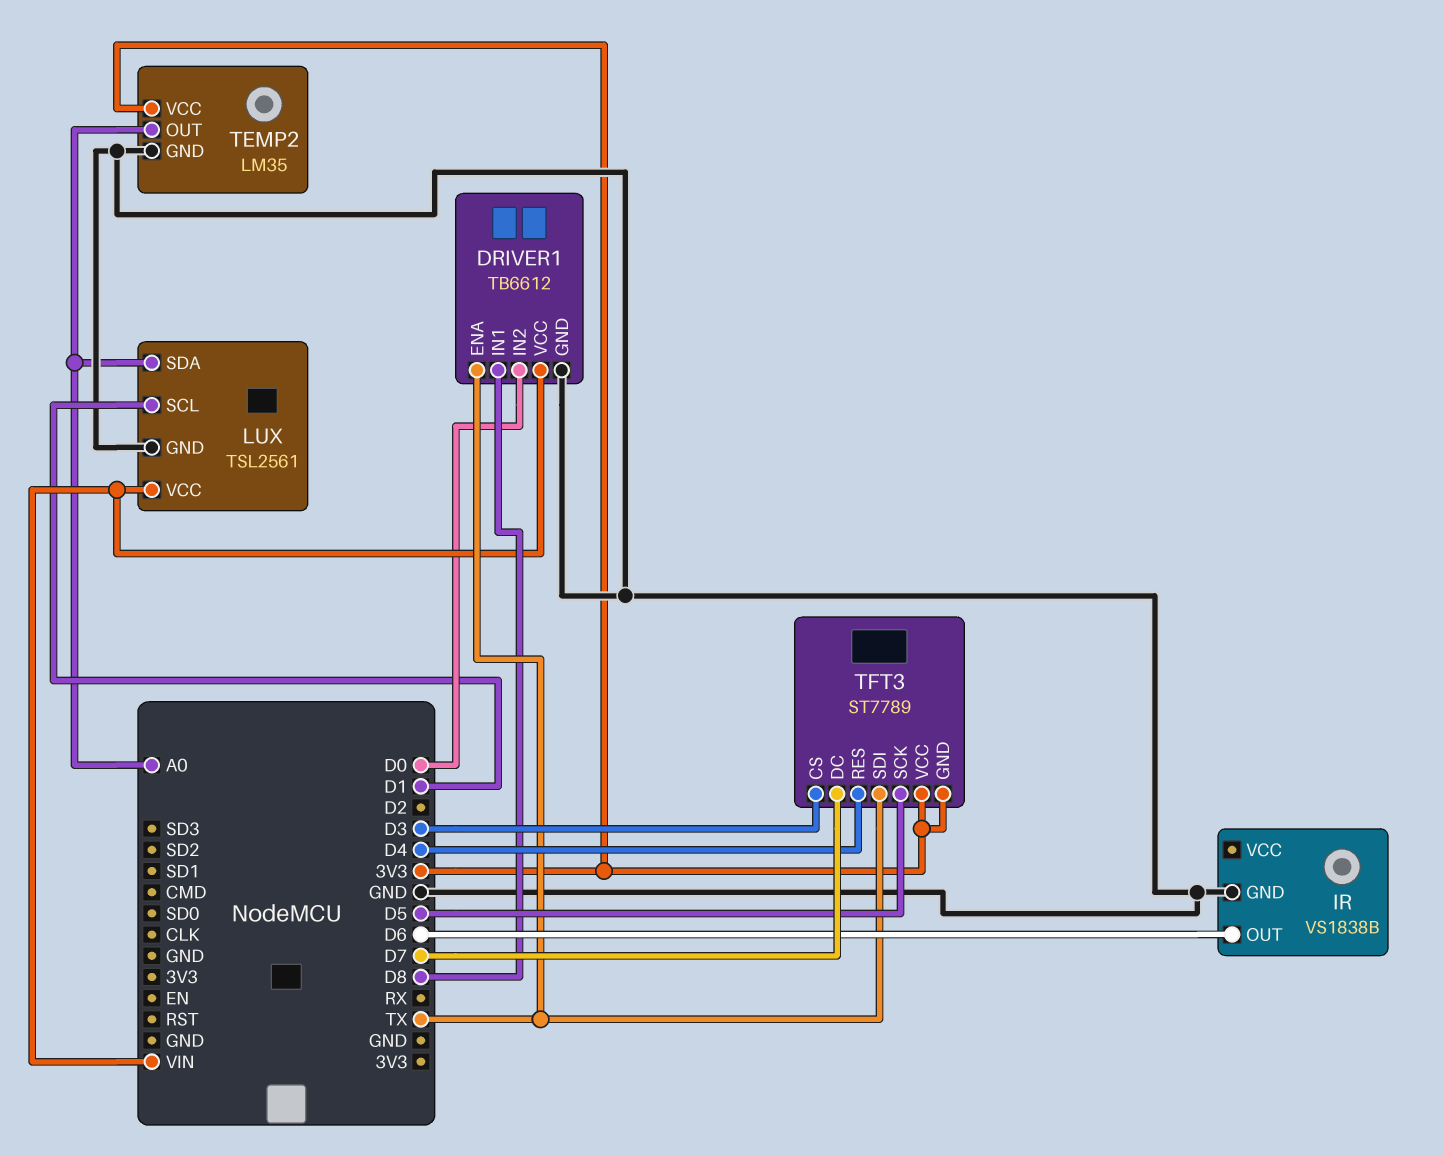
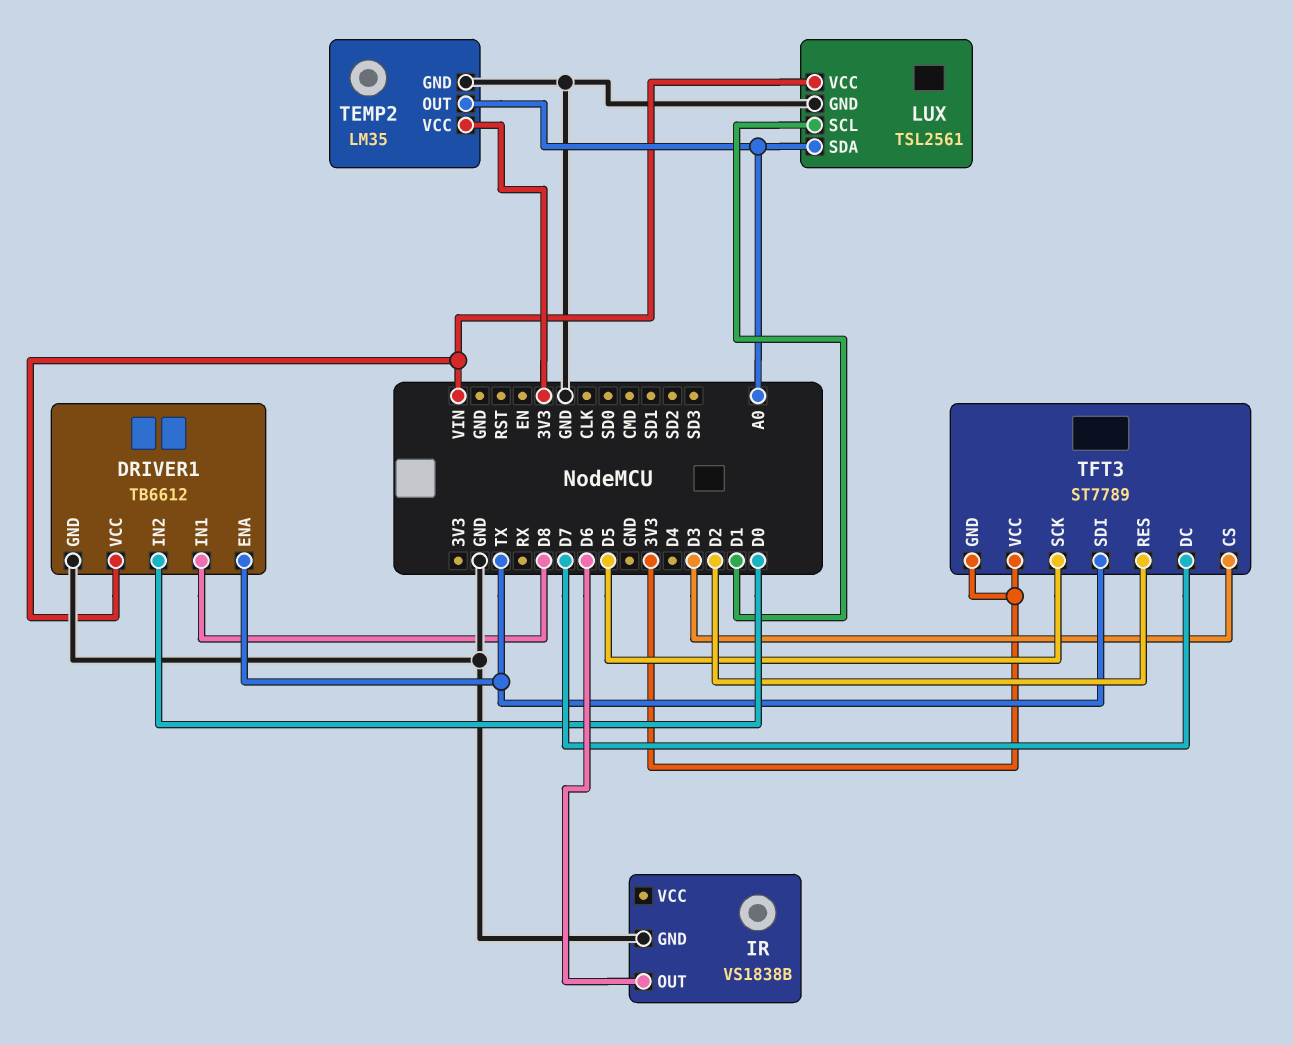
TFT3 pin RES: D4 -> D2

